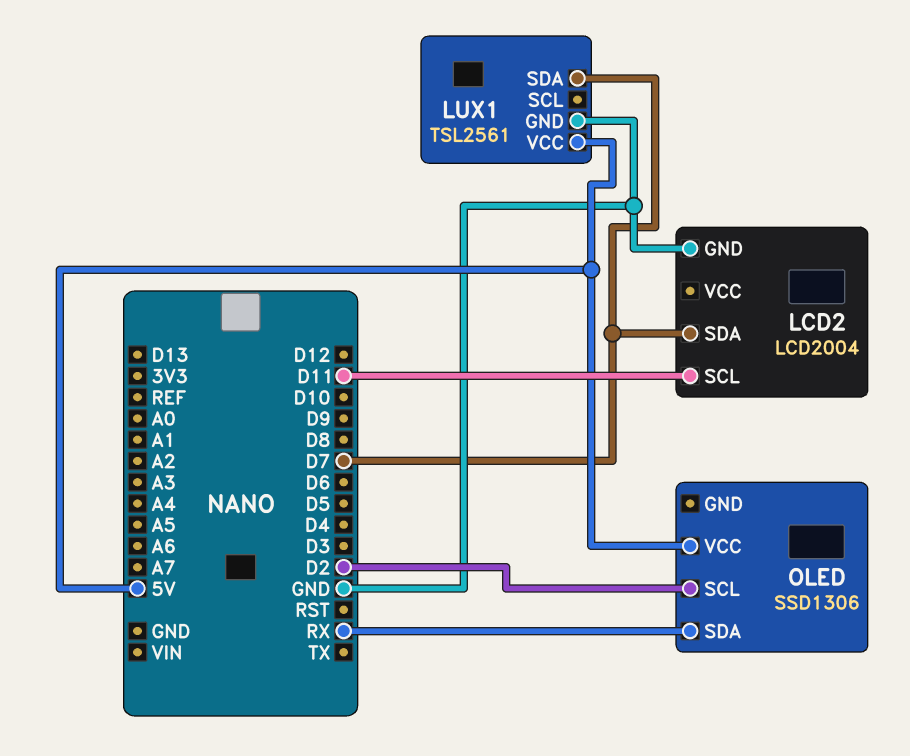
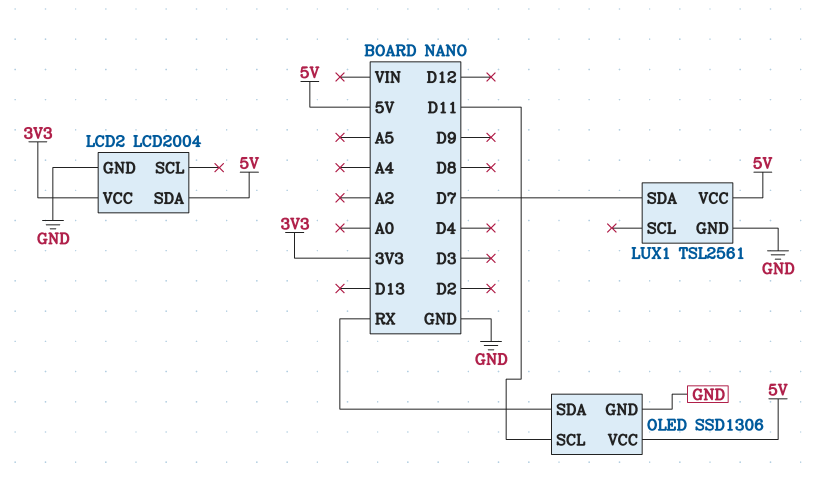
LCD2 pin SCL: D11 -> none
LCD2 pin SDA: D7 -> 5V
LCD2 pin VCC: none -> 3V3
OLED pin GND: none -> GND
OLED pin SCL: D2 -> D11

